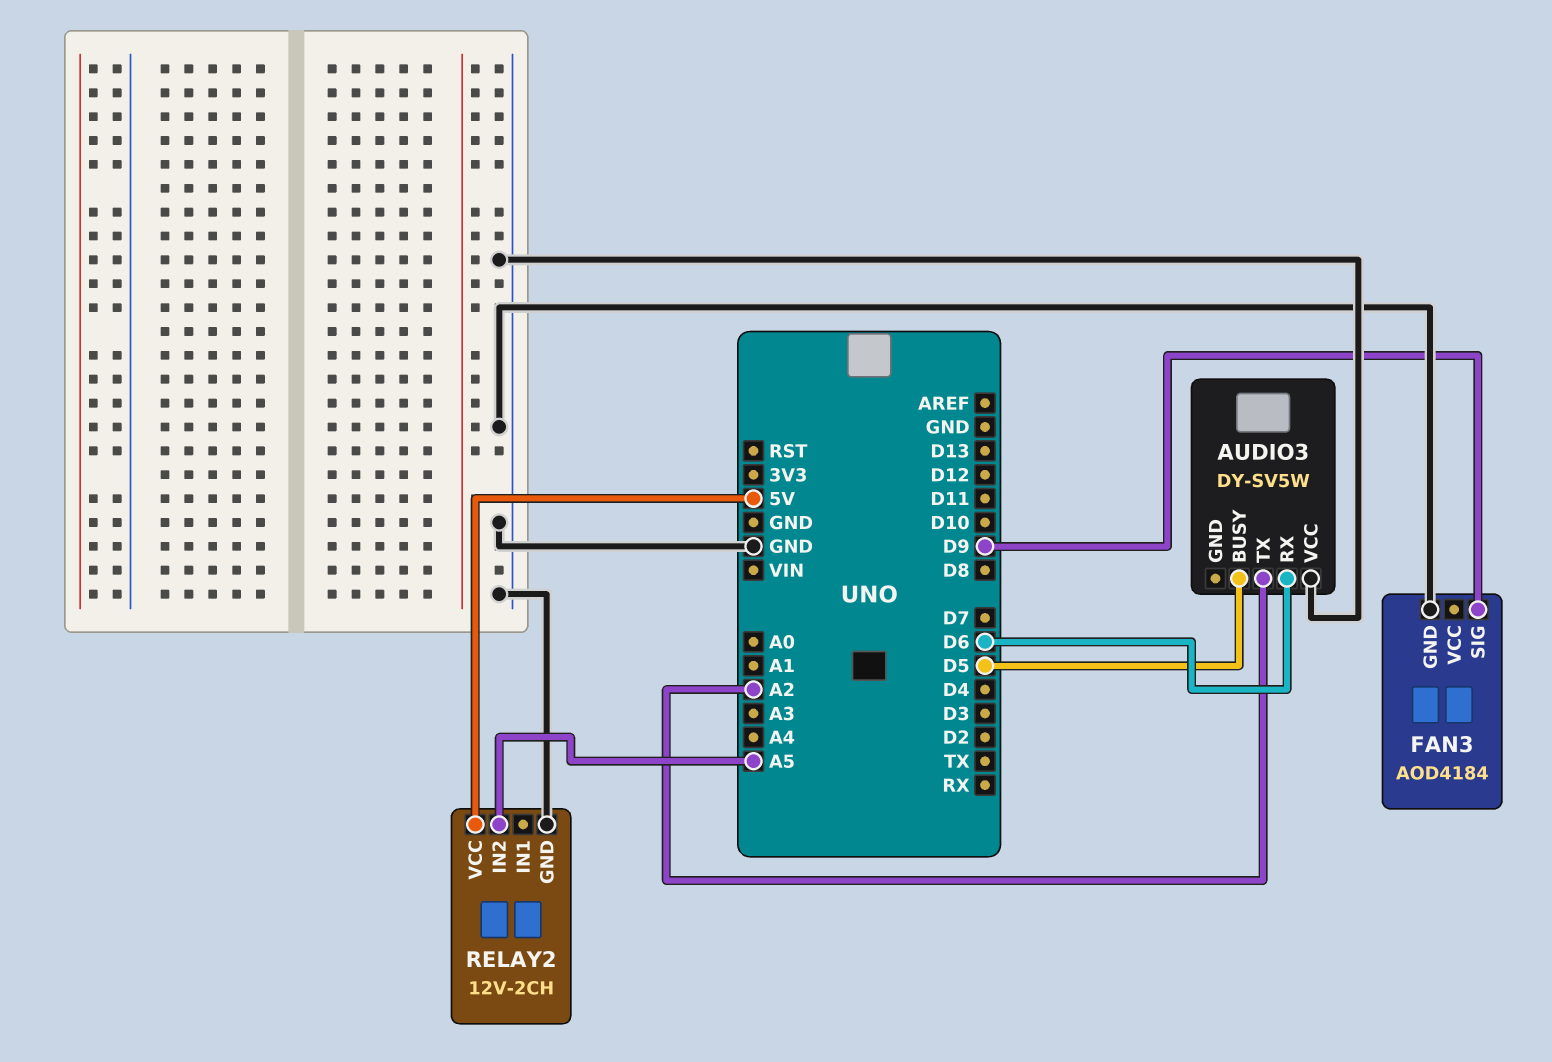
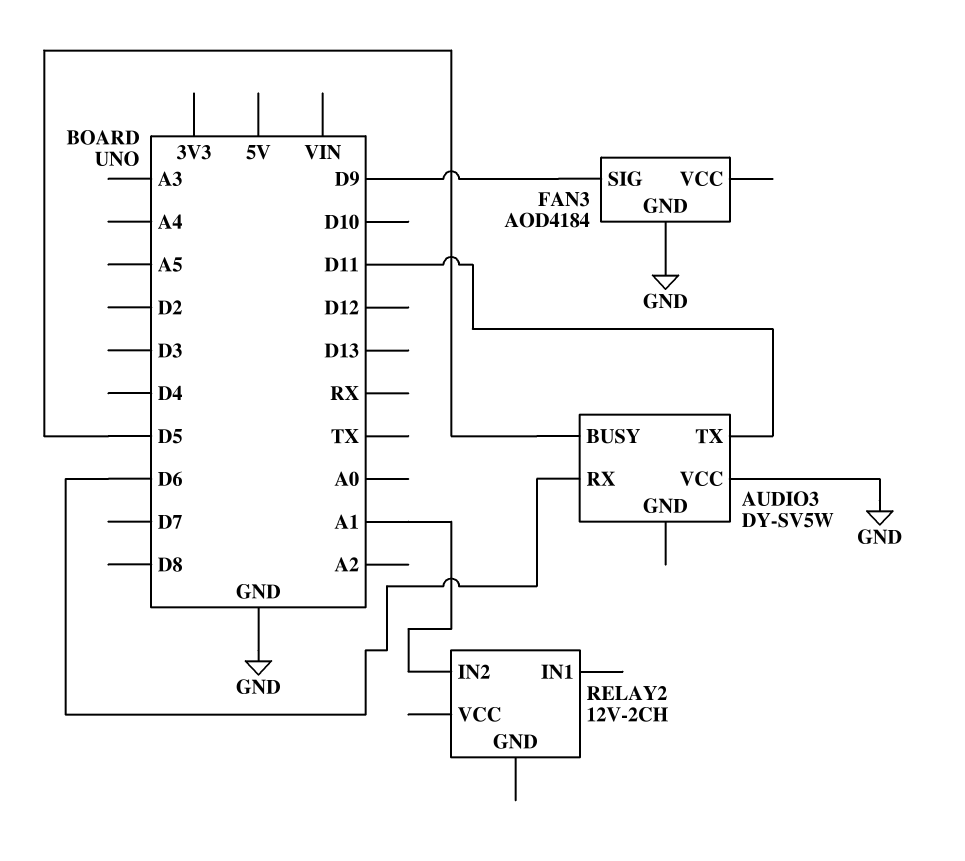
AUDIO3 pin TX: A2 -> D11
RELAY2 pin GND: GND -> none
RELAY2 pin IN2: A5 -> A1
RELAY2 pin VCC: 5V -> none

